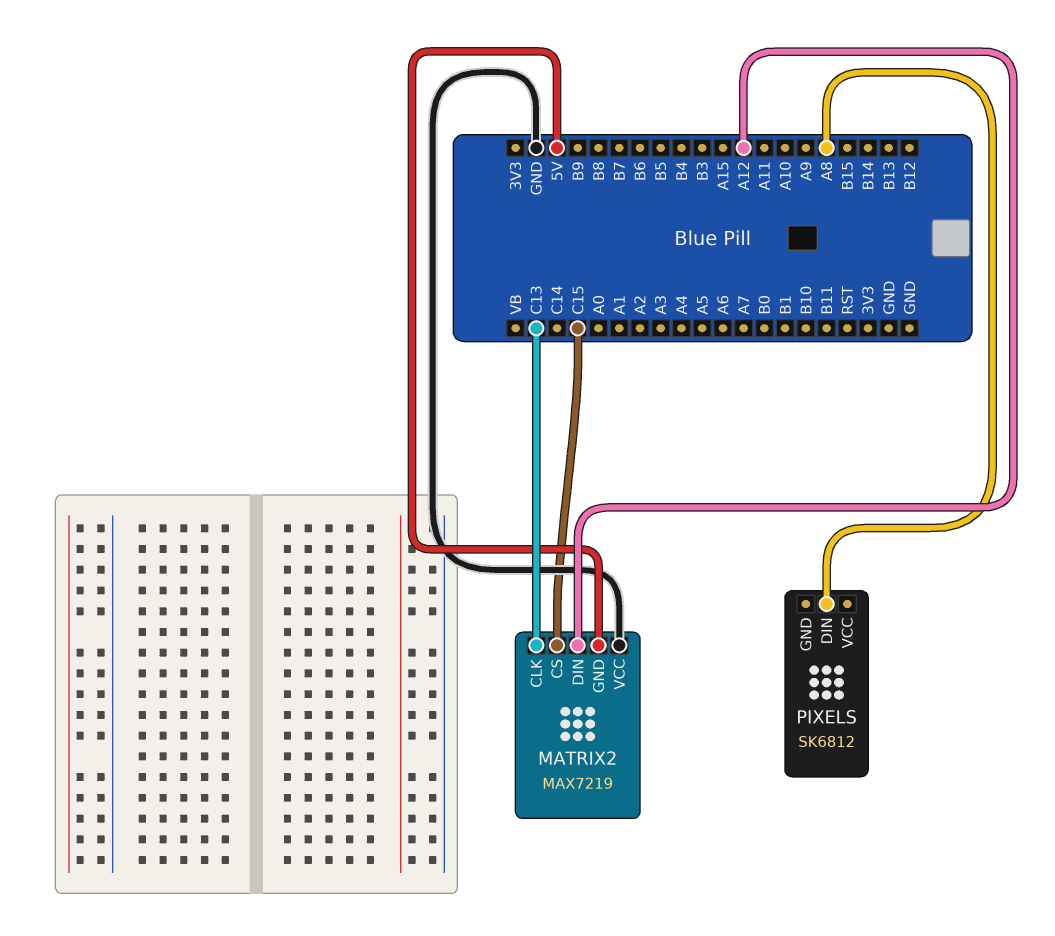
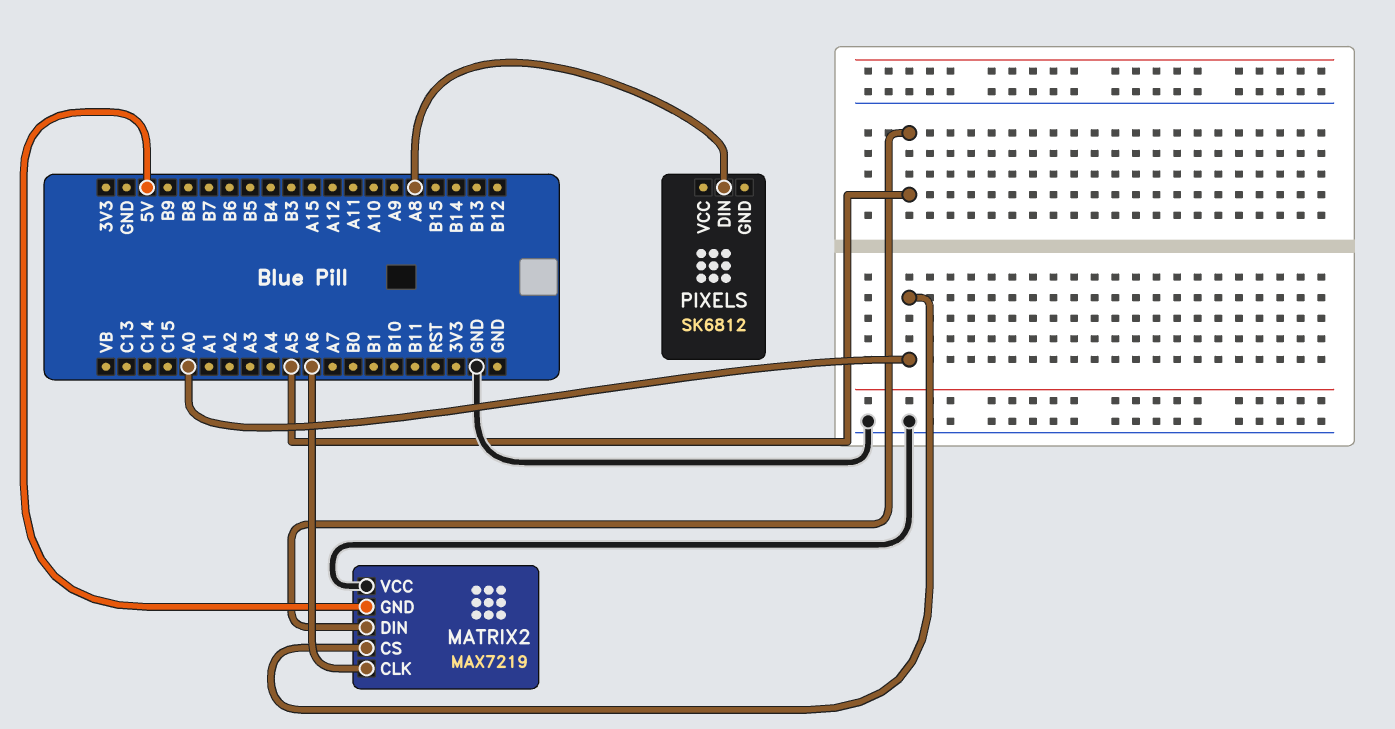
MATRIX2 pin CLK: C13 -> A6
MATRIX2 pin CS: C15 -> A0
MATRIX2 pin DIN: A12 -> A5

